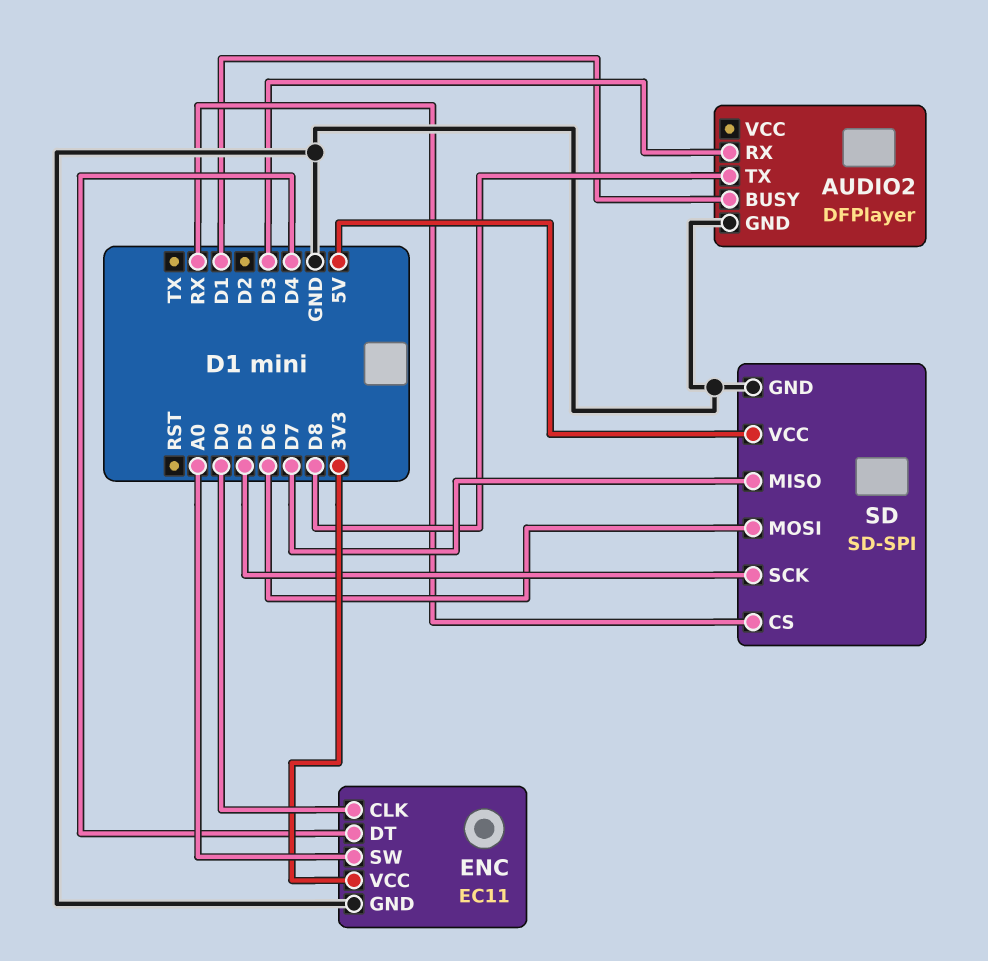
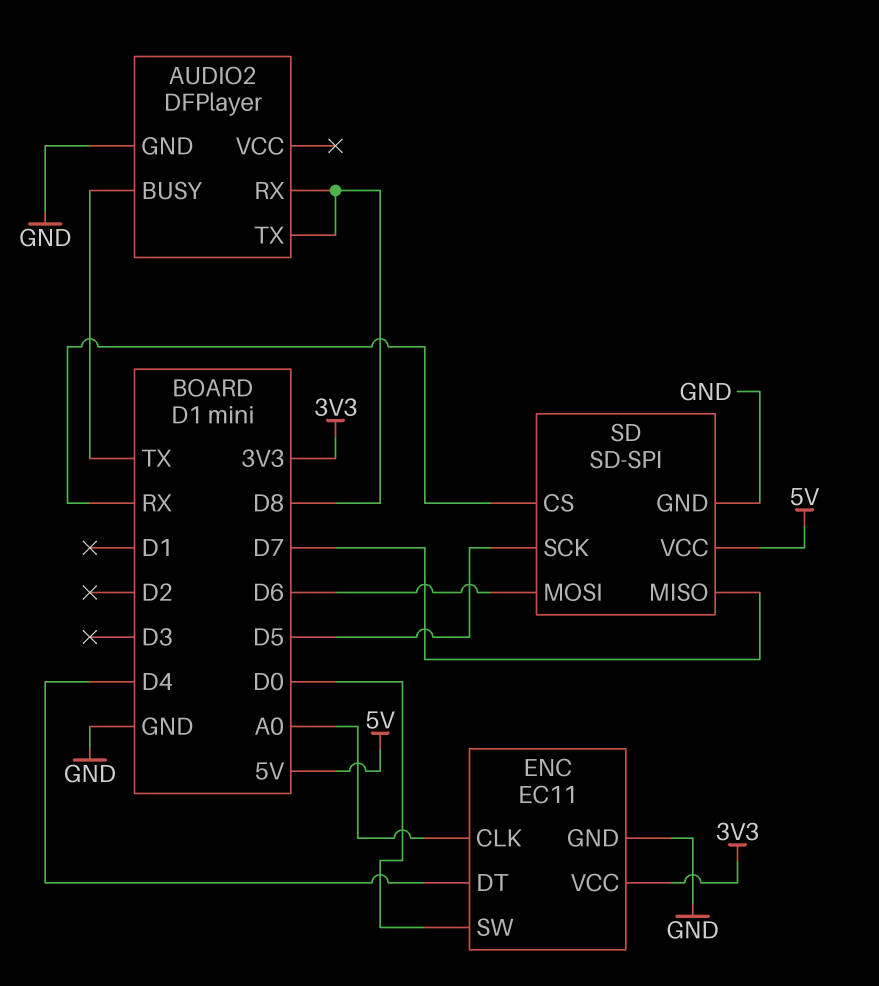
AUDIO2 pin BUSY: D1 -> TX
AUDIO2 pin RX: D3 -> D8
ENC pin CLK: D0 -> A0
ENC pin SW: A0 -> D0

